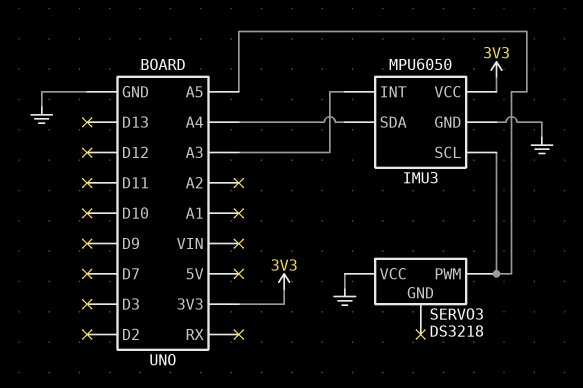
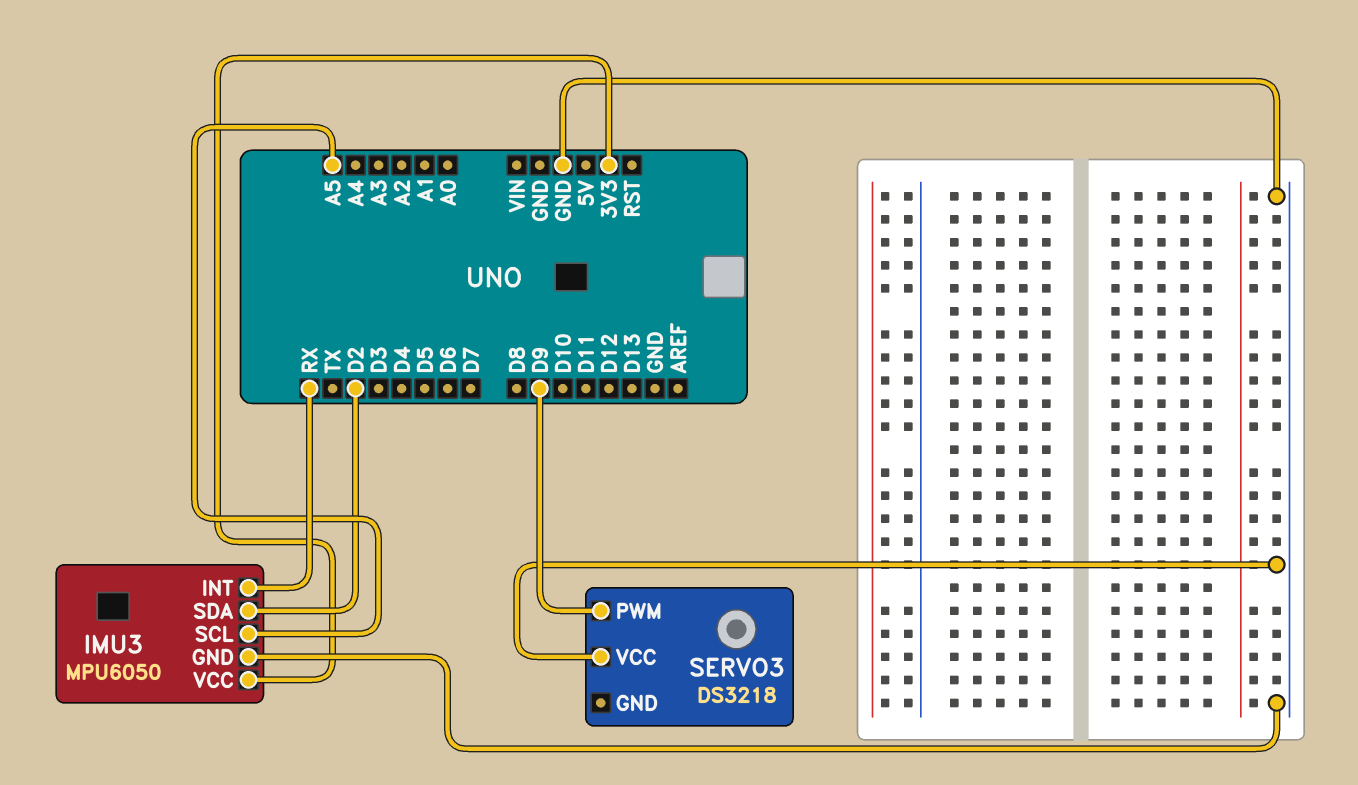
IMU3 pin INT: A3 -> RX
IMU3 pin SDA: A4 -> D2
SERVO3 pin PWM: A5 -> D9

